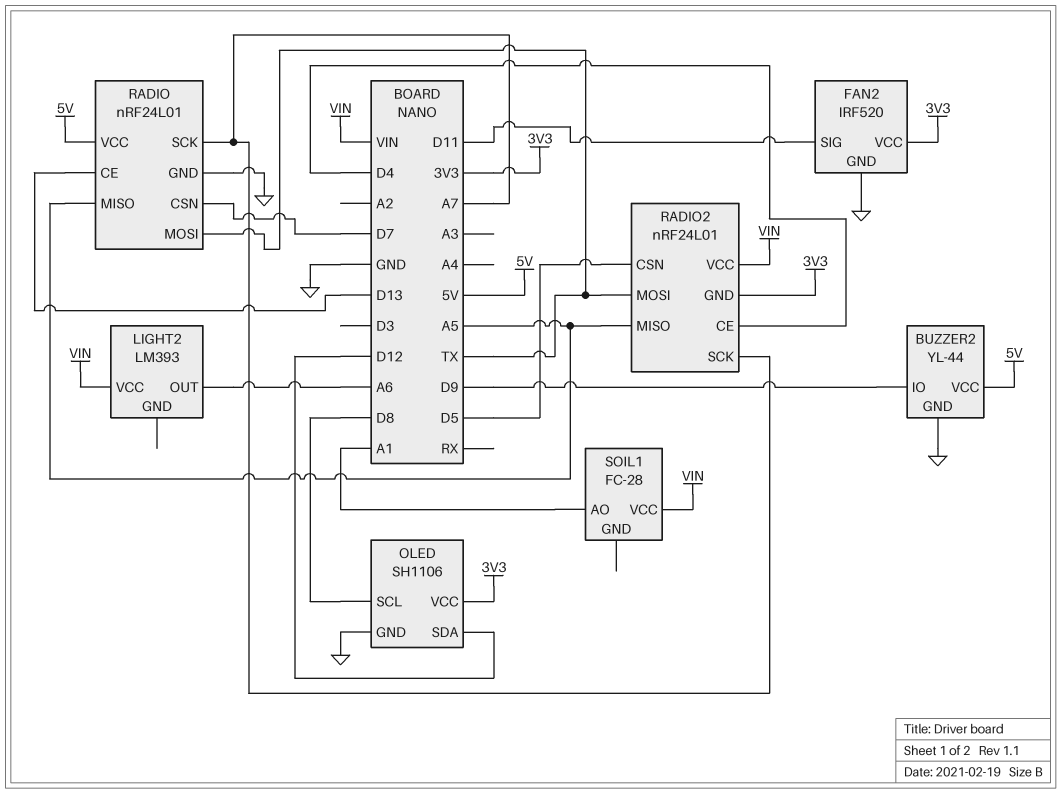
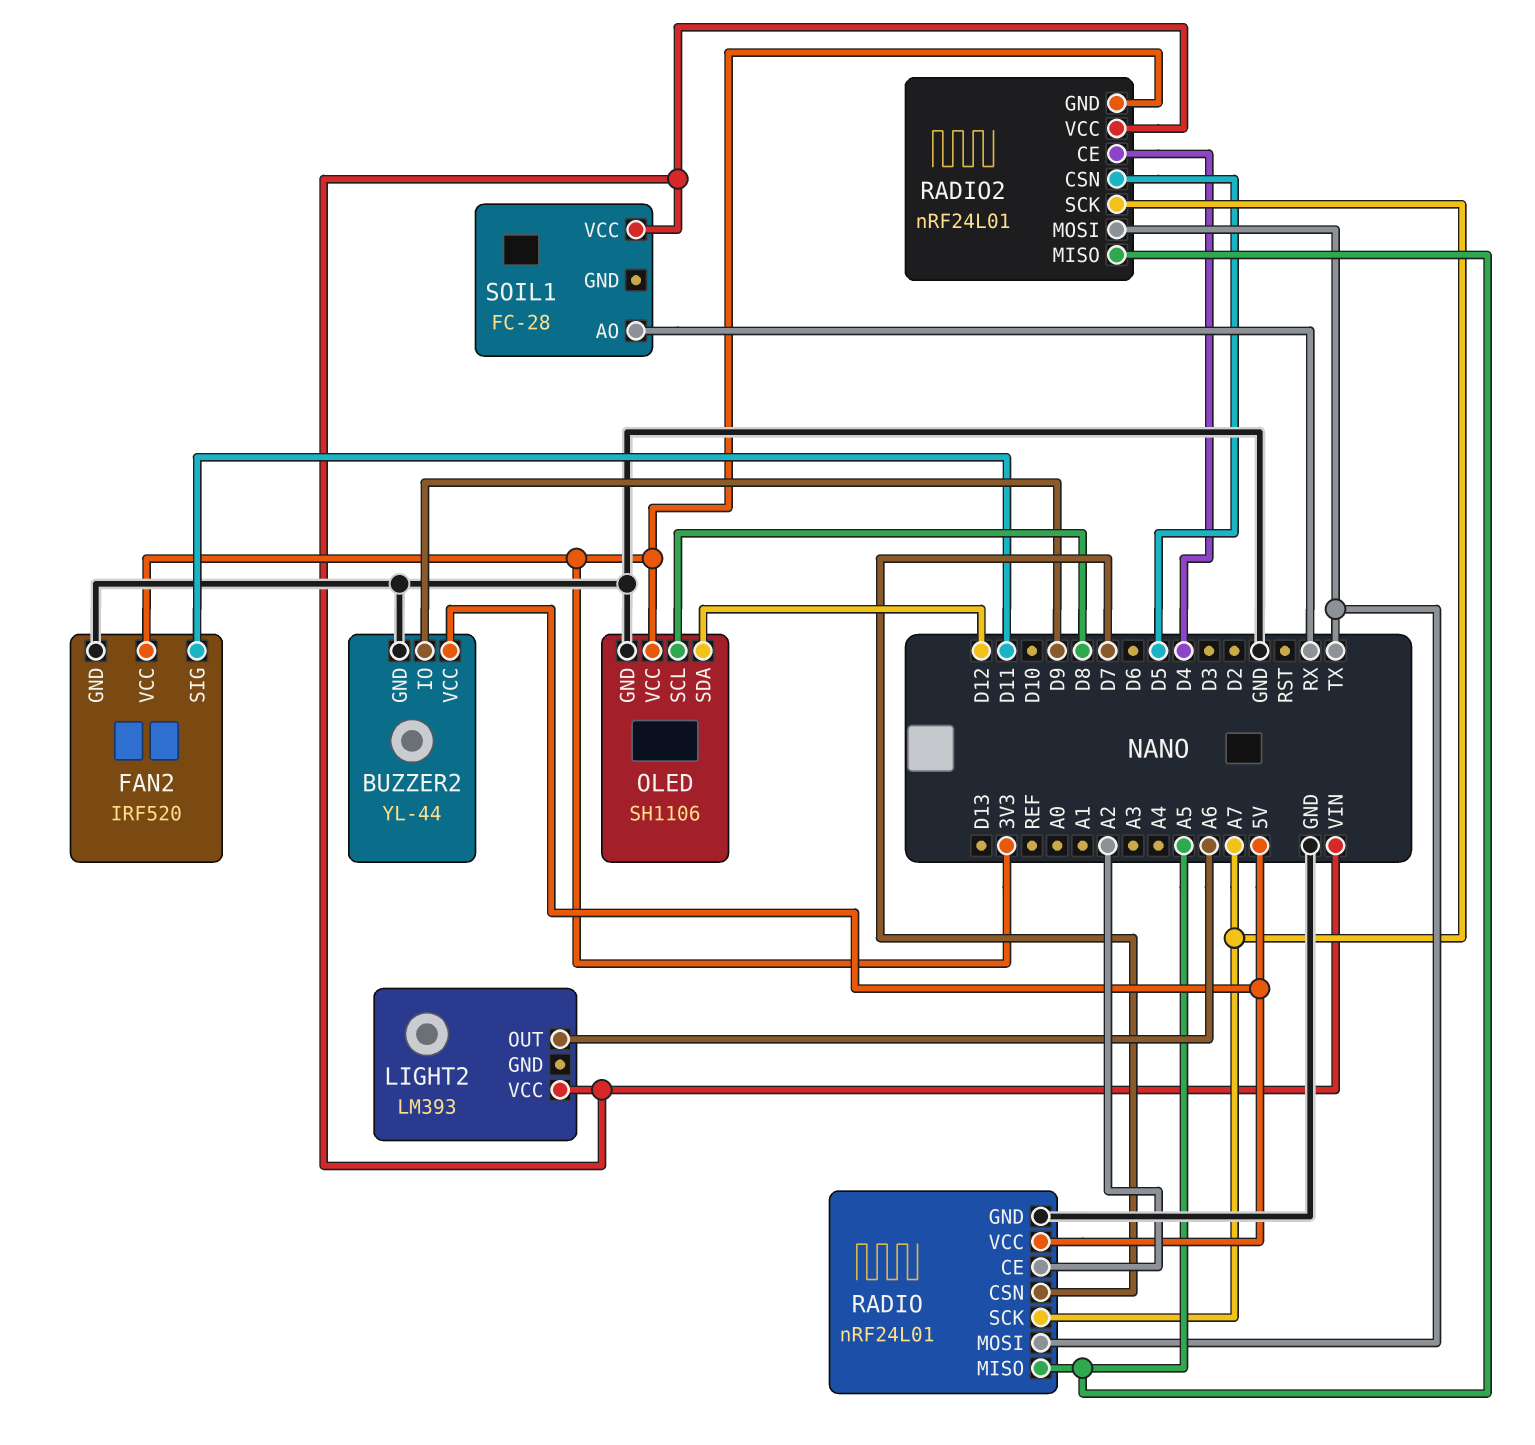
RADIO pin CE: D13 -> A2
SOIL1 pin AO: A1 -> RX

